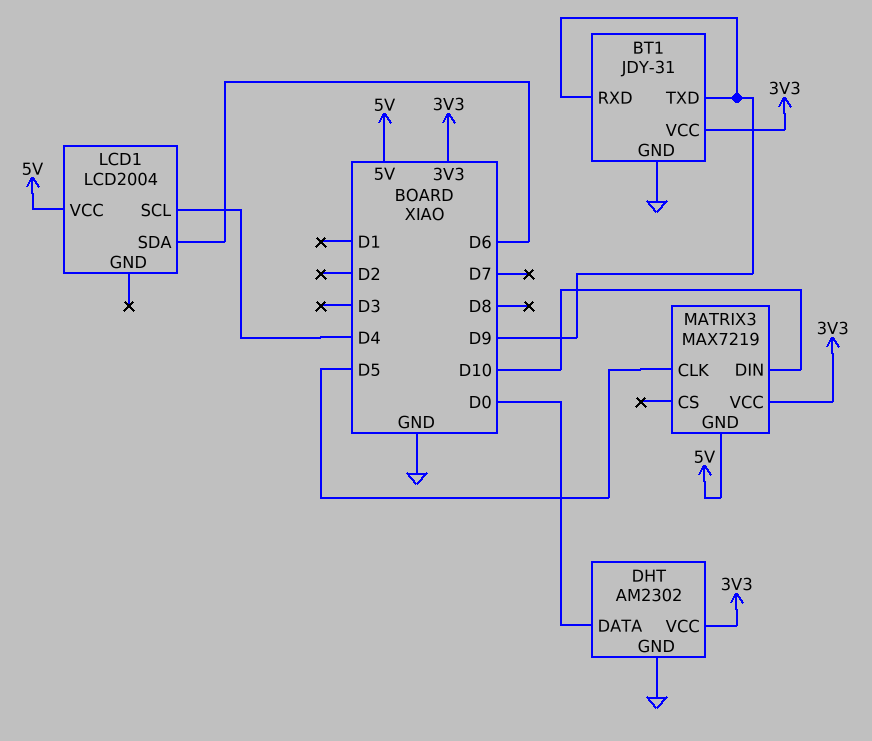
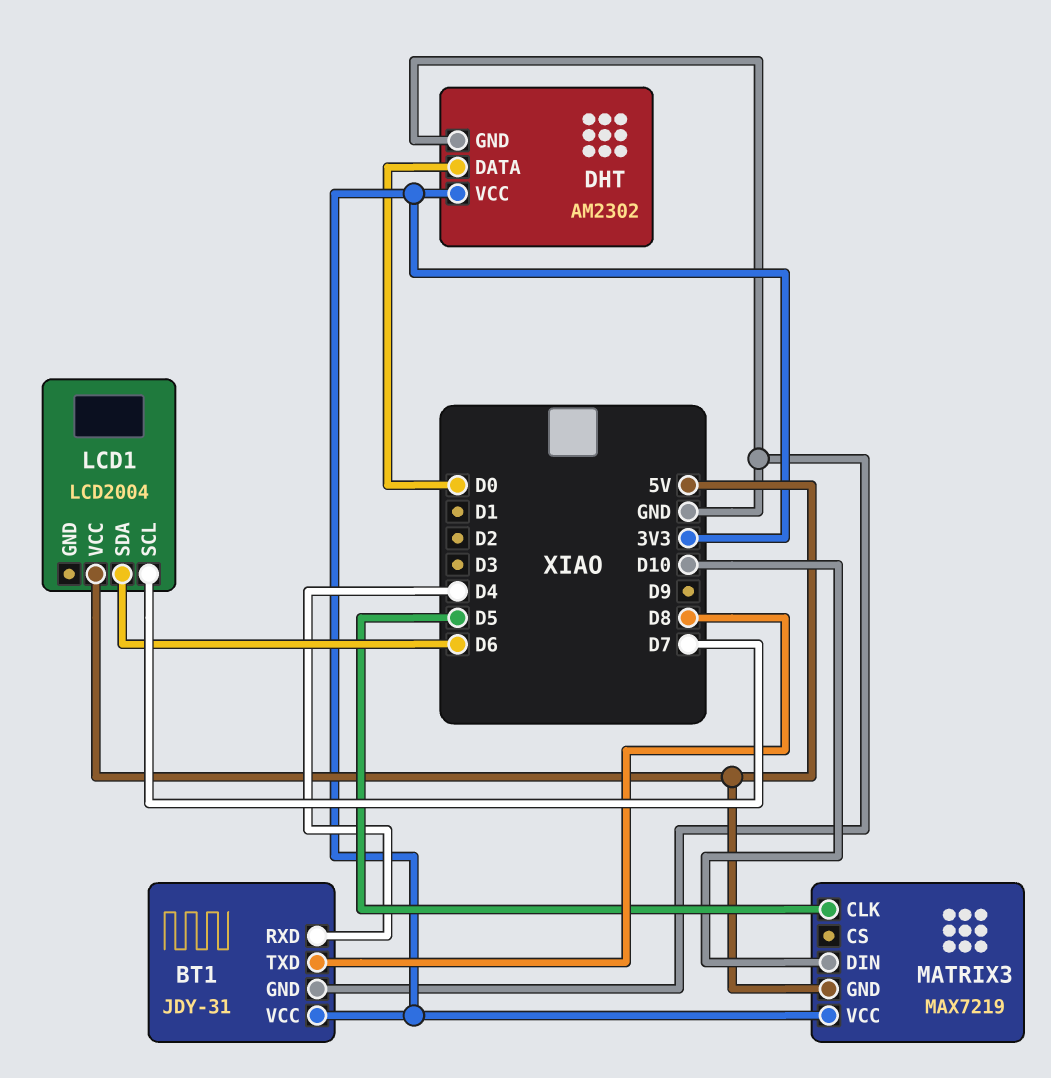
BT1 pin RXD: D9 -> D4
BT1 pin TXD: D9 -> D8
LCD1 pin SCL: D4 -> D7

